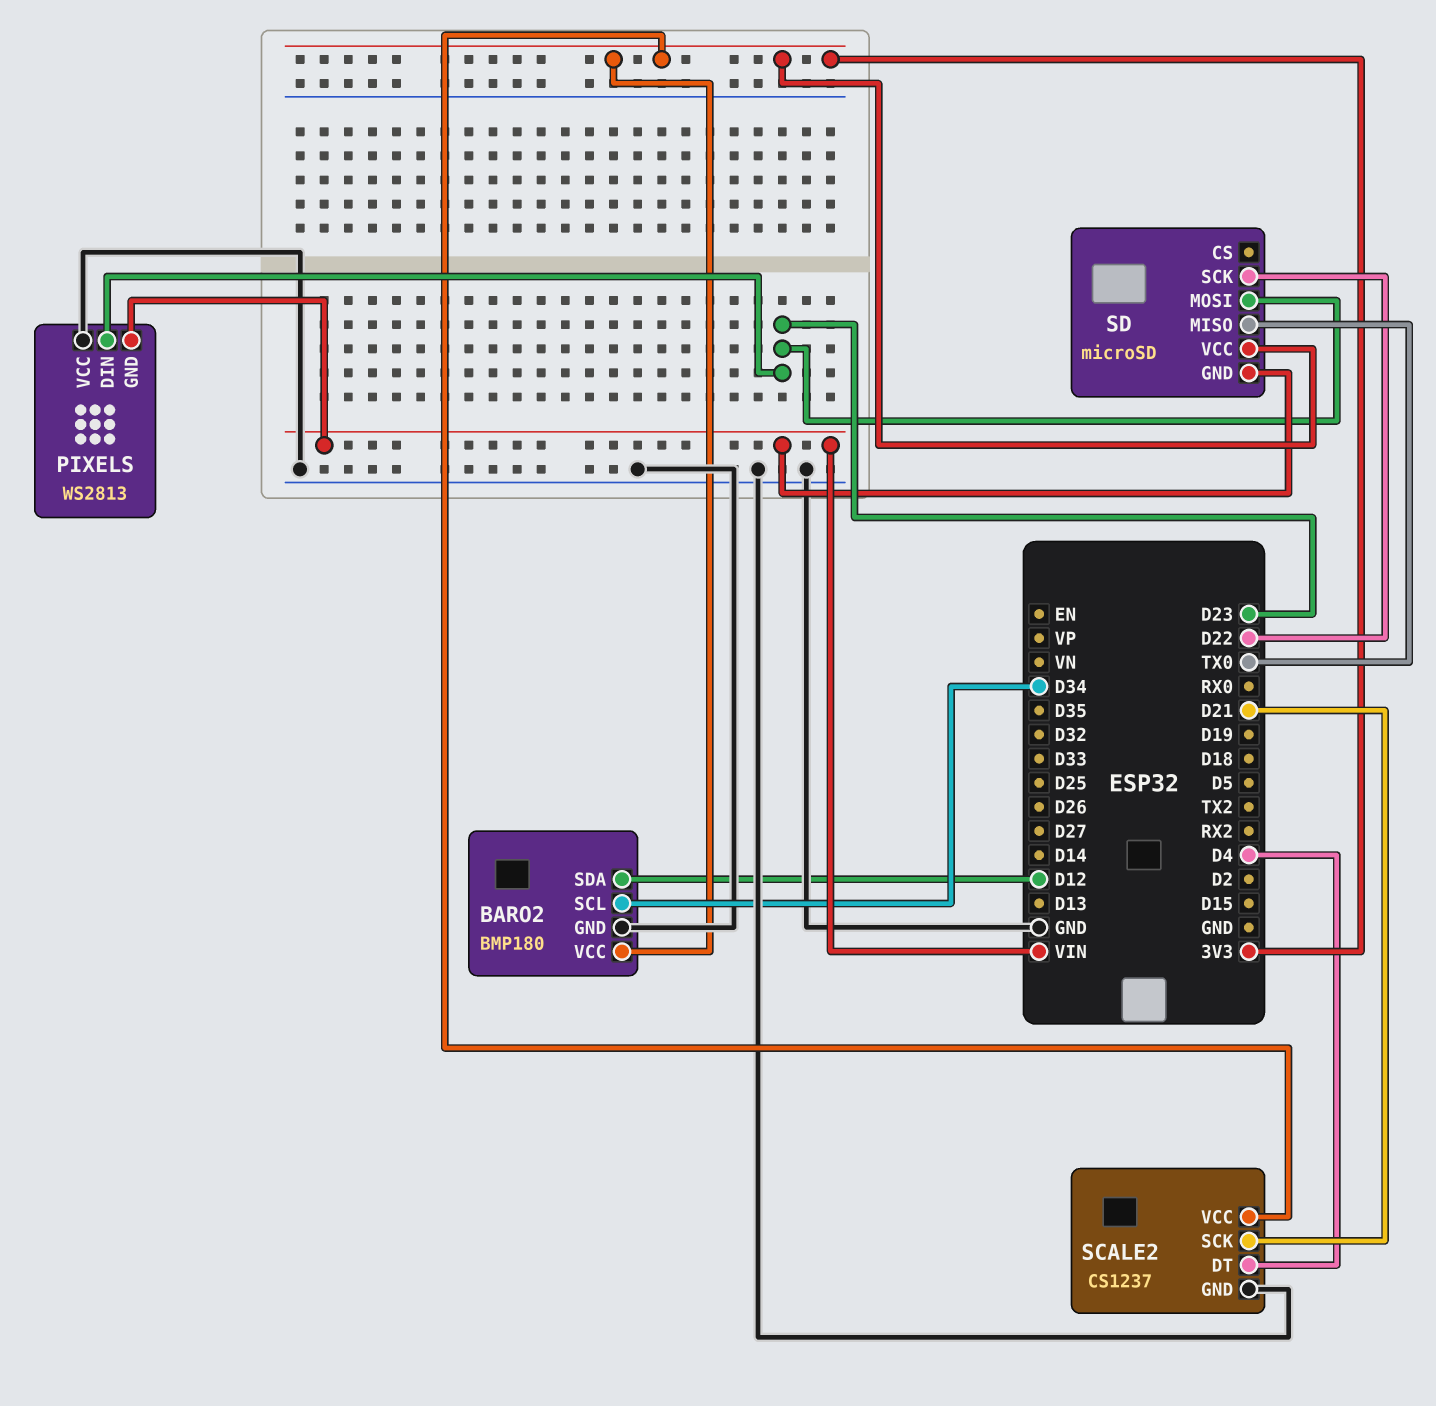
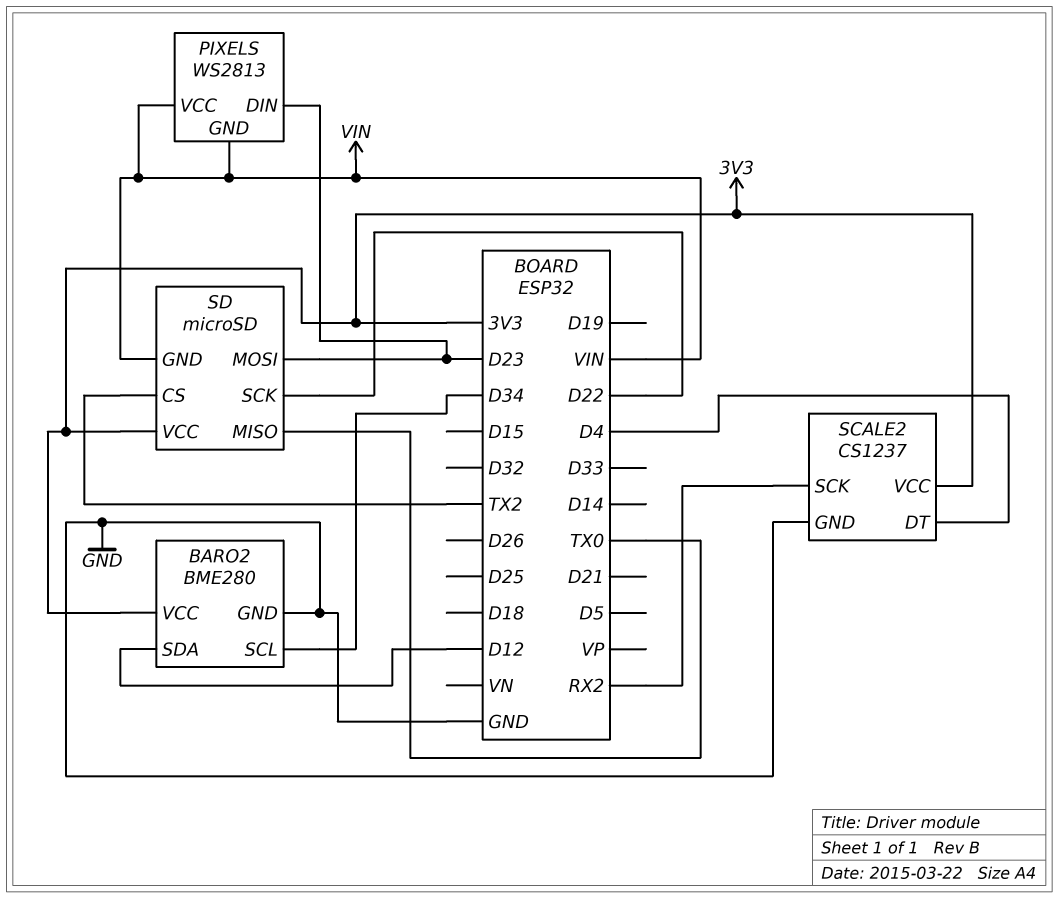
BARO2: BMP180 -> BME280
PIXELS pin VCC: GND -> VIN
SCALE2 pin SCK: D21 -> RX2
SD pin CS: none -> TX2

